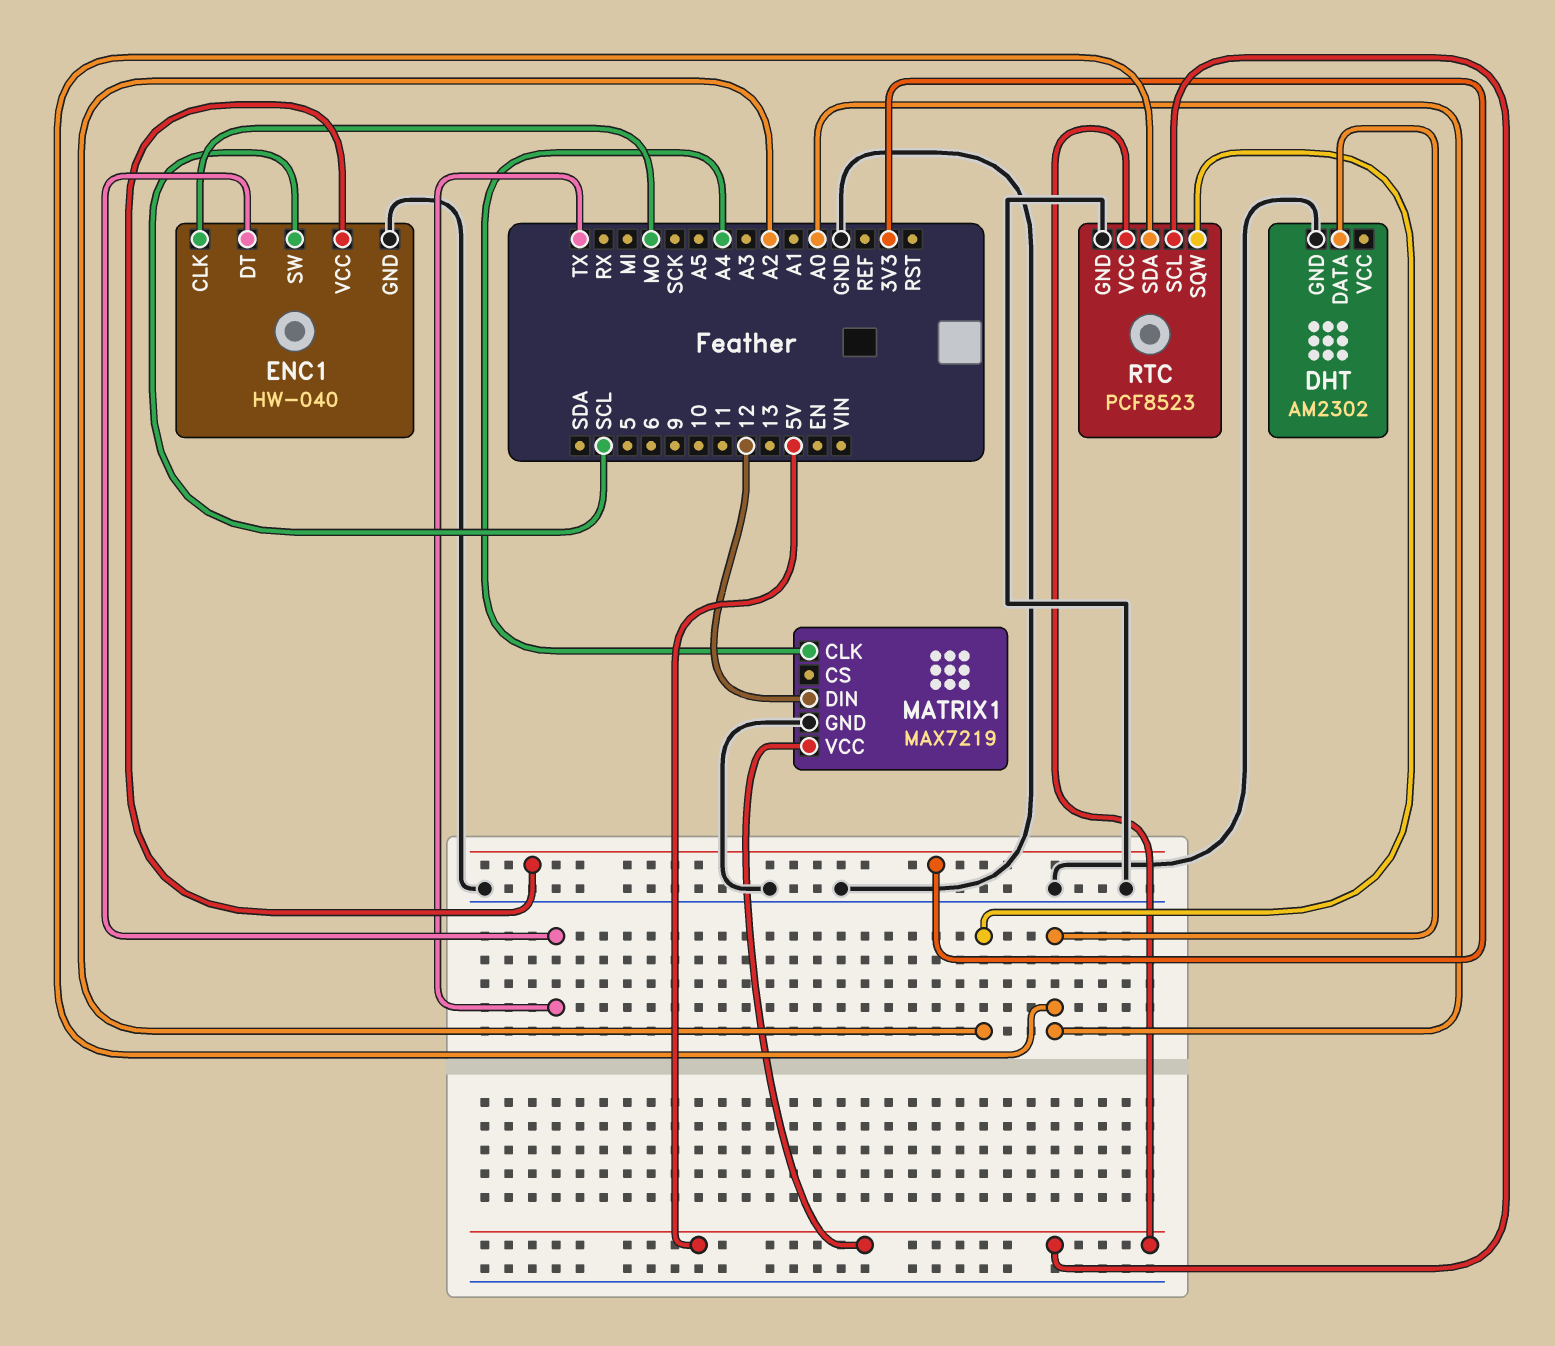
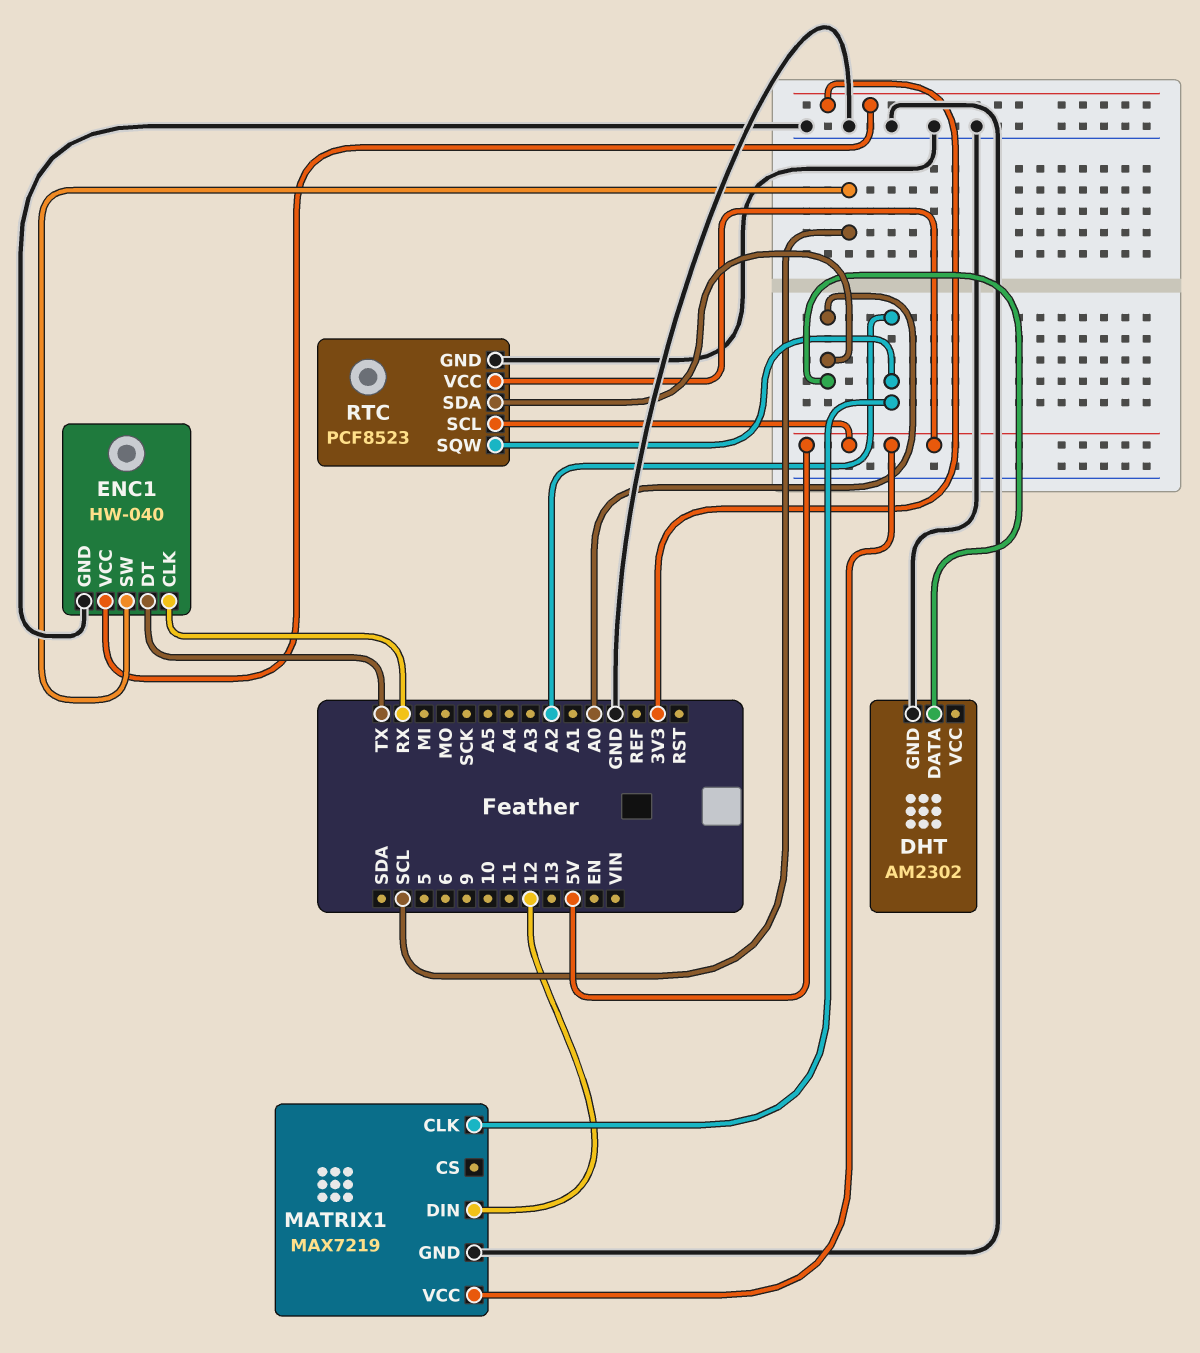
ENC1 pin CLK: MO -> RX
MATRIX1 pin CLK: A4 -> A2

